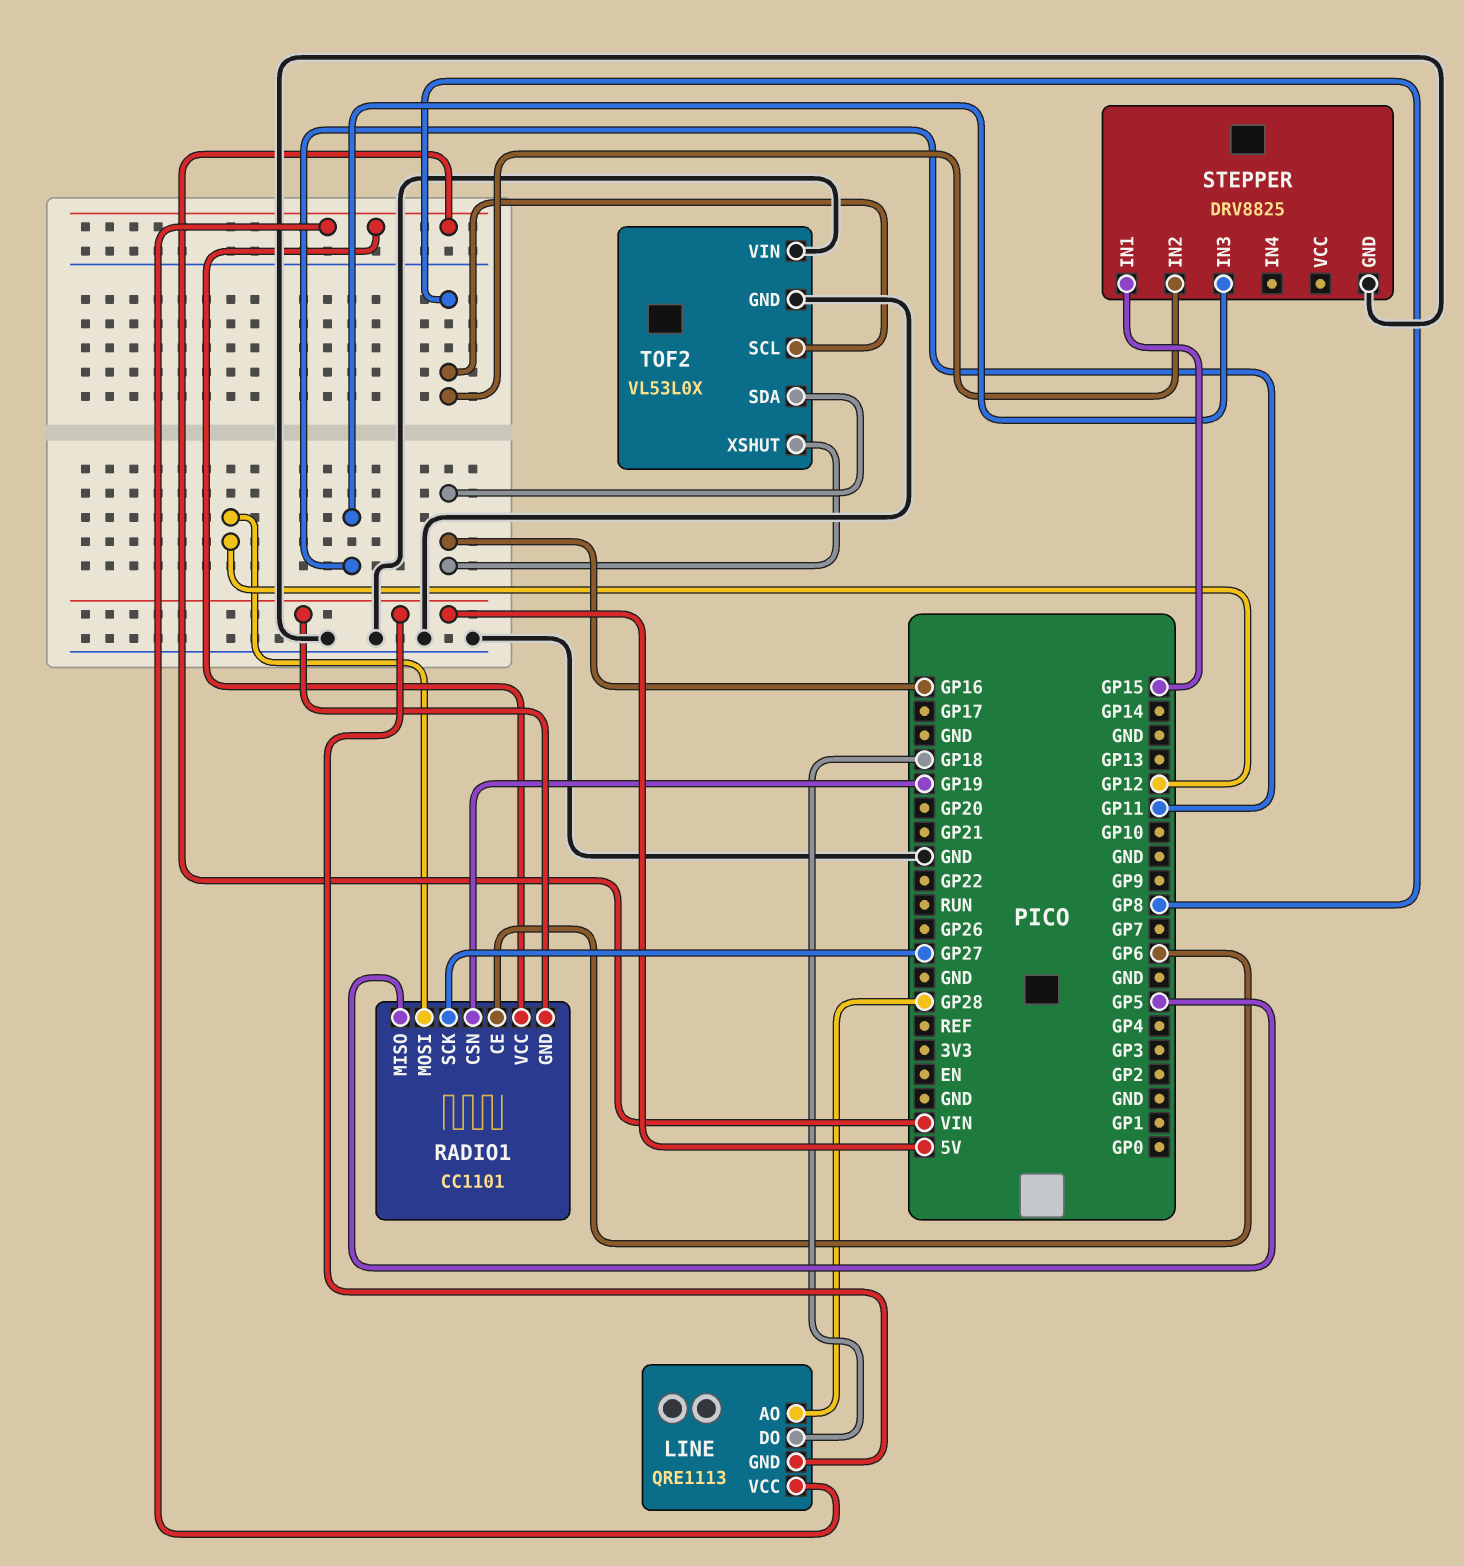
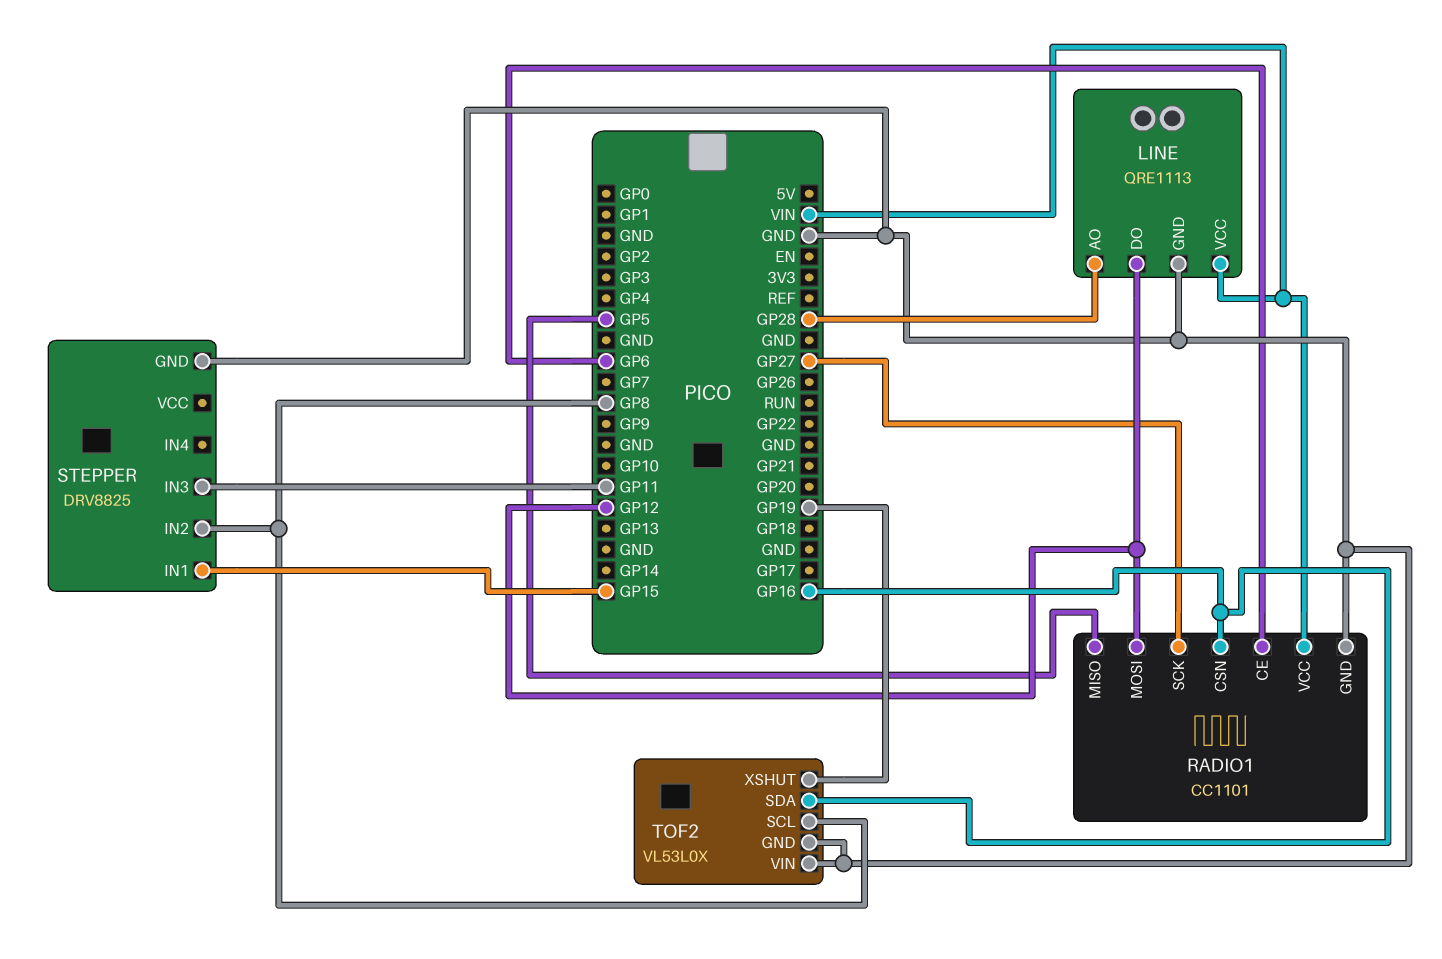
LINE pin DO: GP18 -> GP12
LINE pin GND: 5V -> GND
RADIO1 pin CSN: GP19 -> GP16
RADIO1 pin GND: 5V -> GND
TOF2 pin XSHUT: GP16 -> GP19

